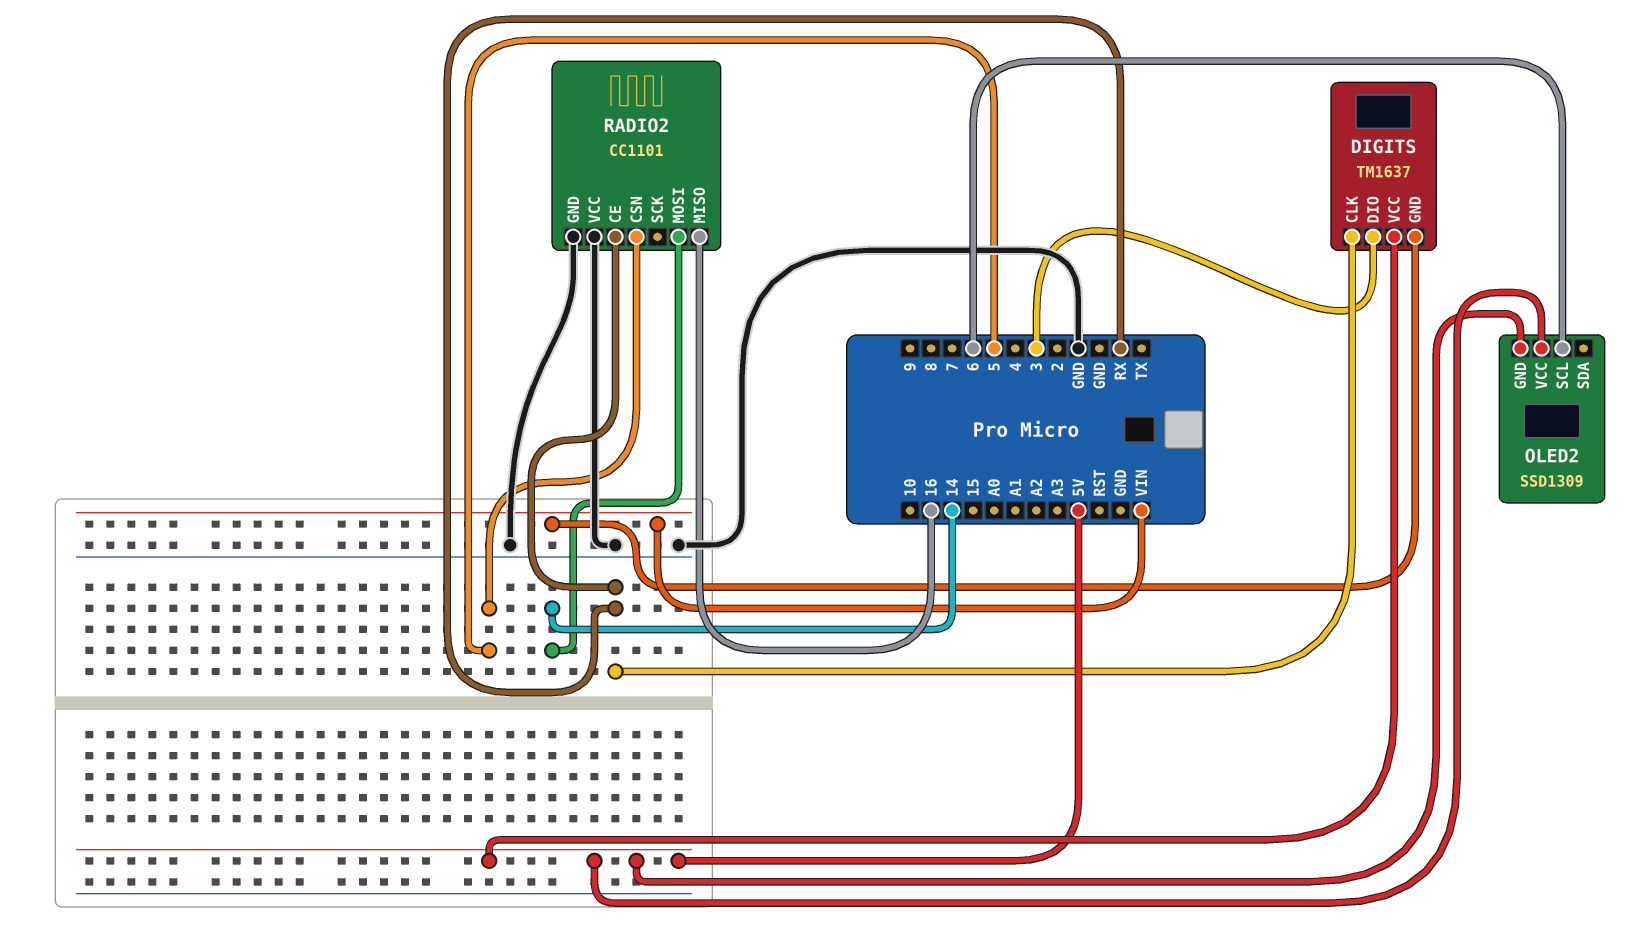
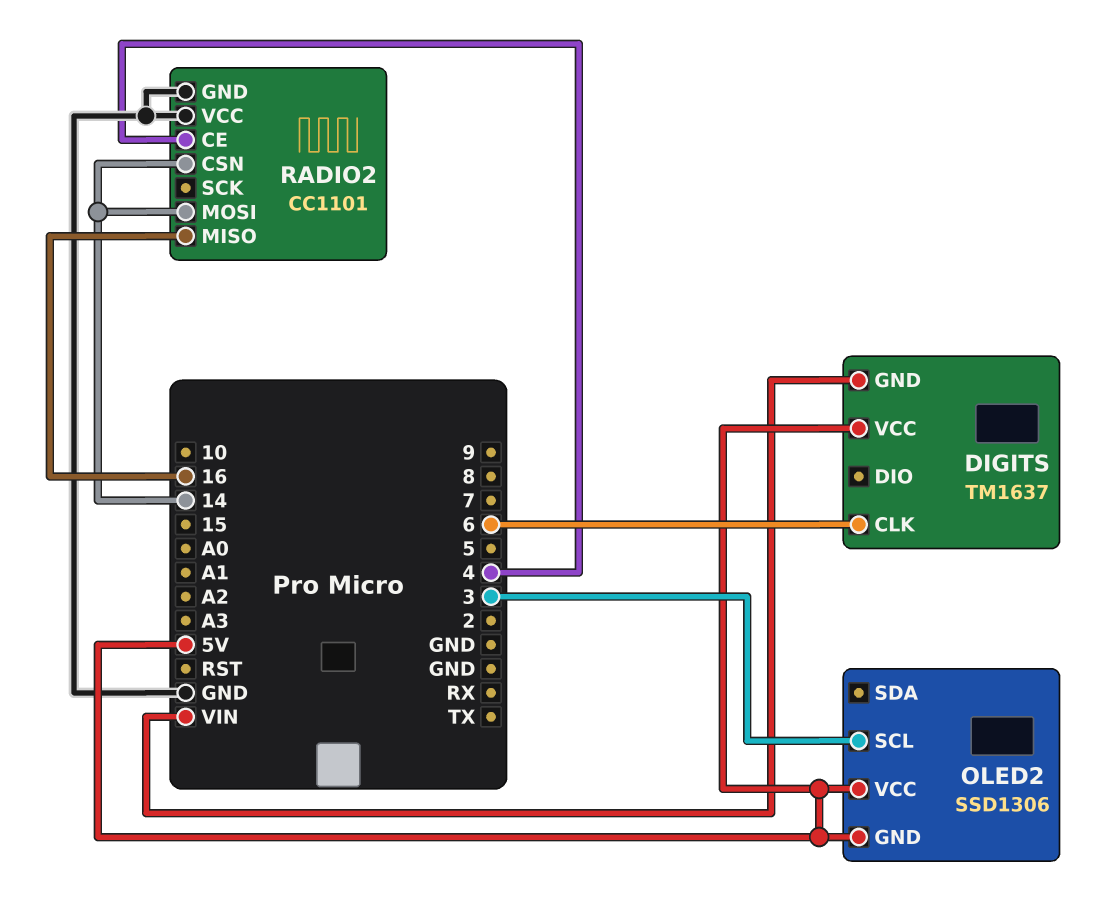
DIGITS pin CLK: RX -> 6
DIGITS pin DIO: 3 -> none
OLED2: SSD1309 -> SSD1306
OLED2 pin SCL: 6 -> 3
RADIO2 pin CE: RX -> 4
RADIO2 pin CSN: 5 -> 14

